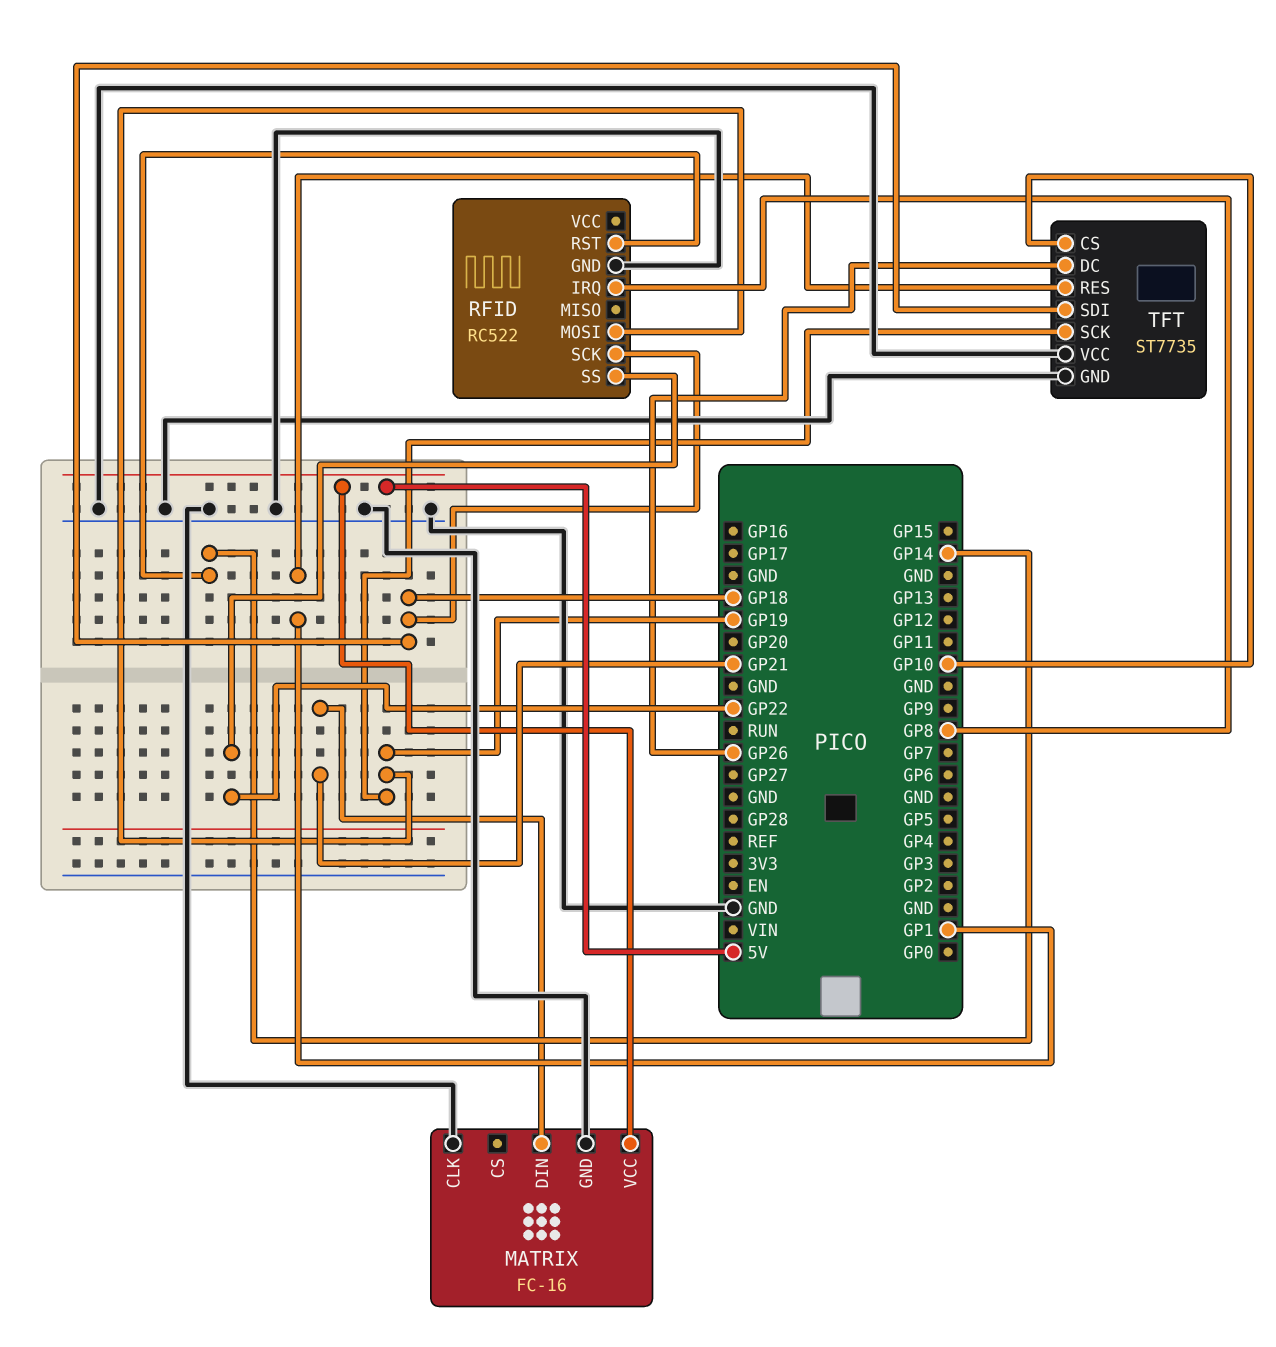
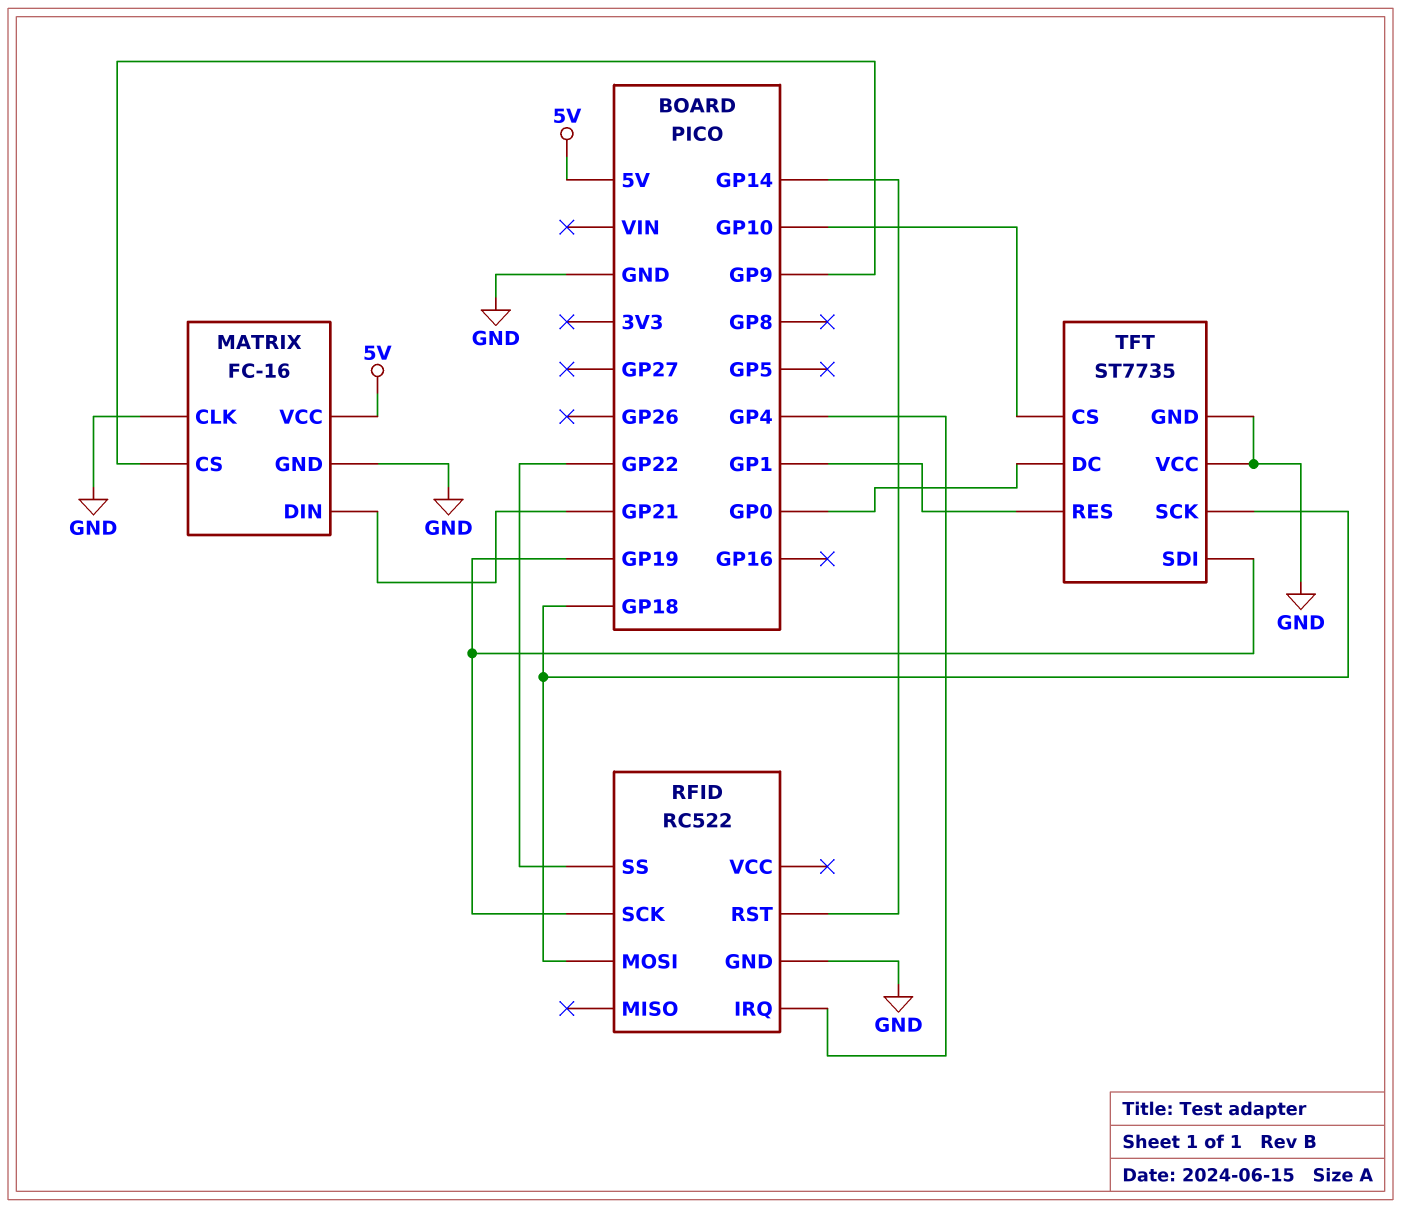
MATRIX pin CS: none -> GP9
RFID pin IRQ: GP8 -> GP4
RFID pin MOSI: GP19 -> GP18
RFID pin SCK: GP18 -> GP19
TFT pin DC: GP26 -> GP0
TFT pin SCK: GP19 -> GP18
TFT pin SDI: GP18 -> GP19

